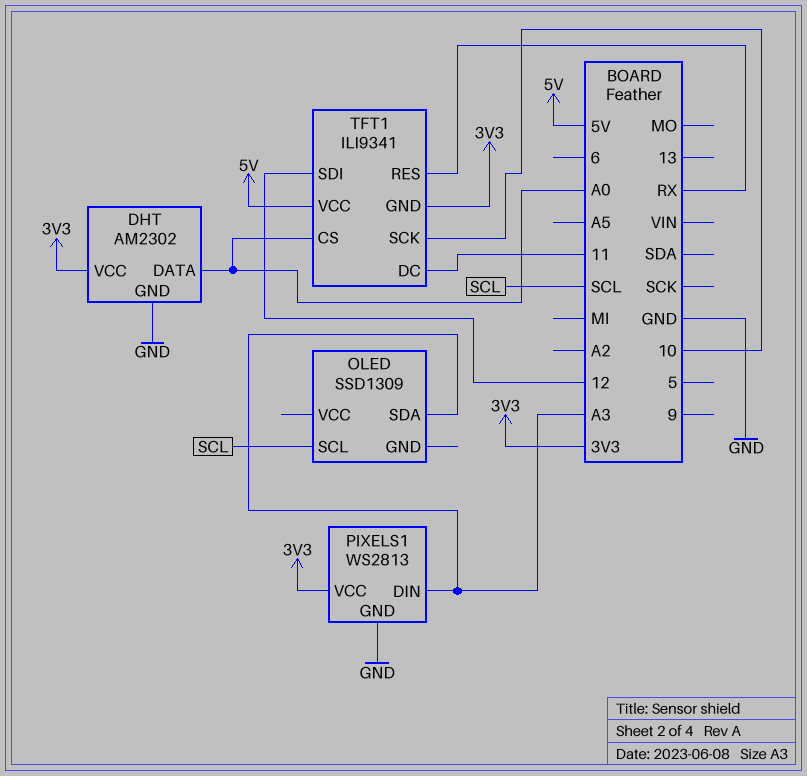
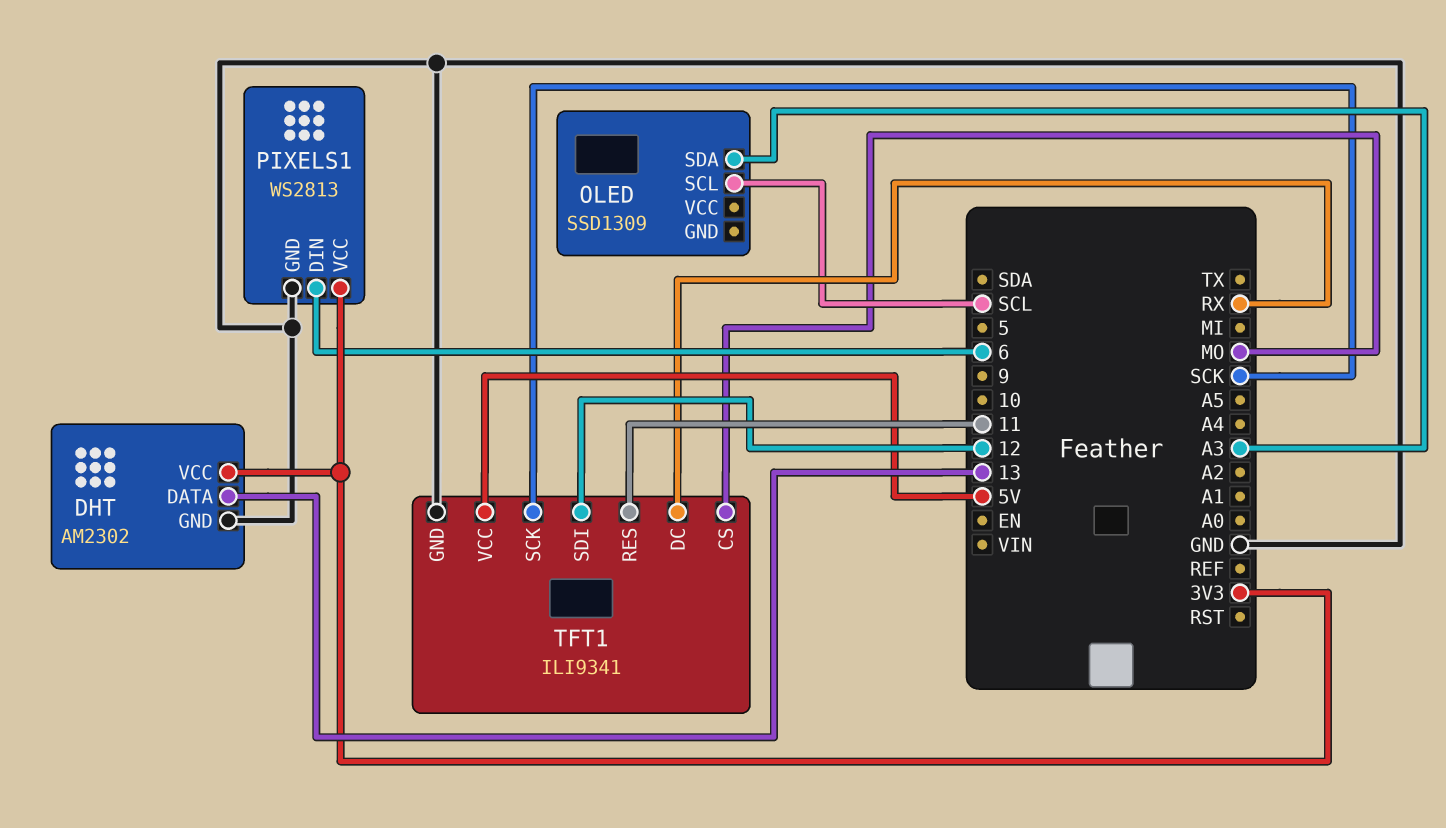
DHT pin DATA: A0 -> 13
PIXELS1 pin DIN: A3 -> 6
TFT1 pin CS: A0 -> MO
TFT1 pin DC: 11 -> RX
TFT1 pin GND: 3V3 -> GND
TFT1 pin RES: RX -> 11
TFT1 pin SCK: 10 -> SCK

